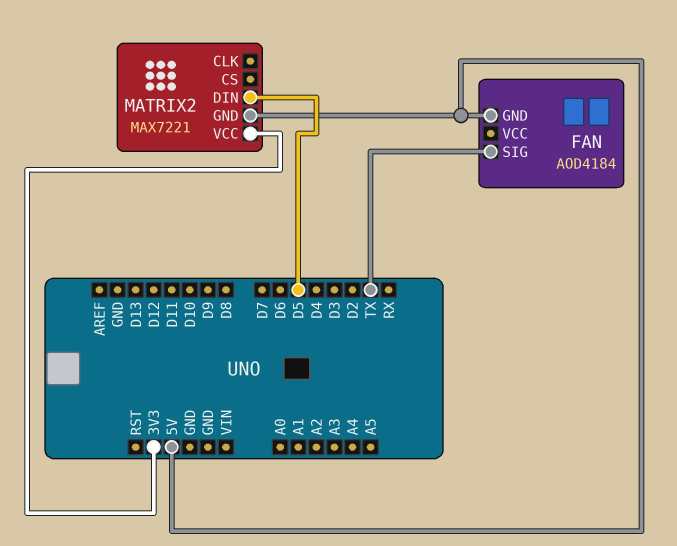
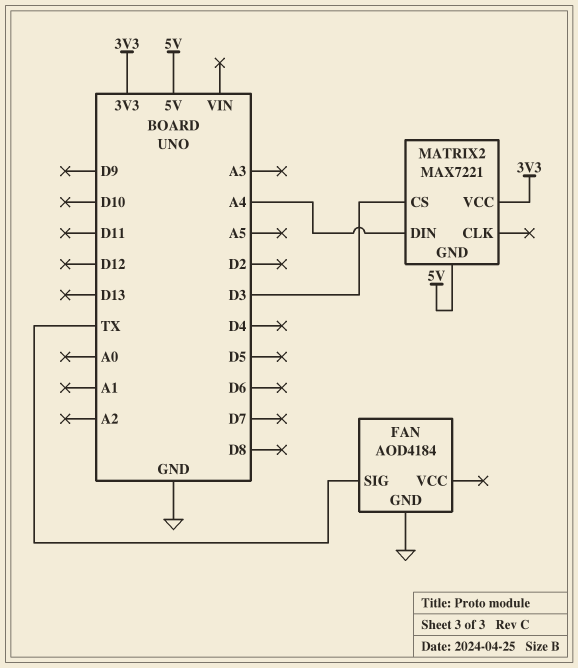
FAN pin GND: 5V -> GND
MATRIX2 pin CS: none -> D3
MATRIX2 pin DIN: D5 -> A4

